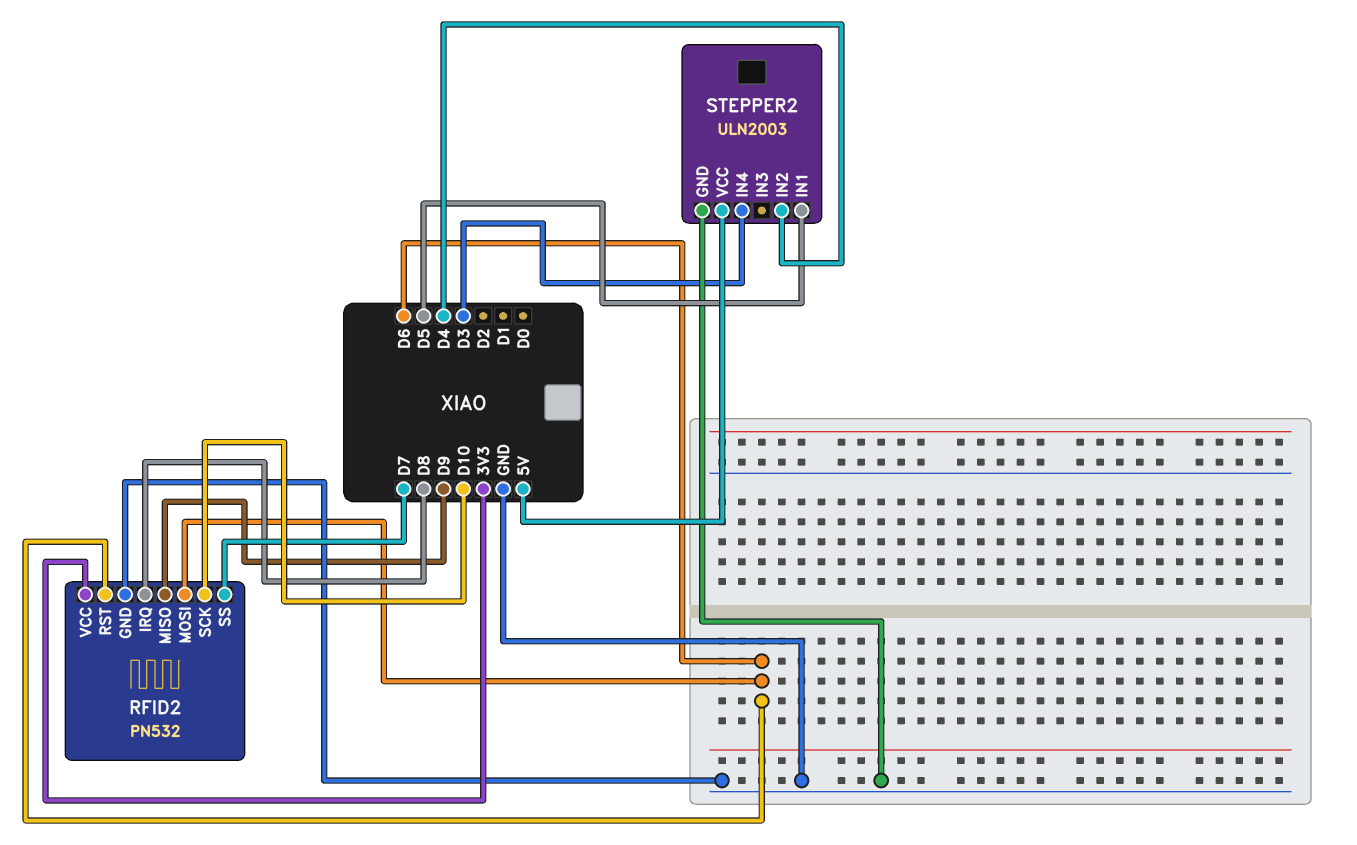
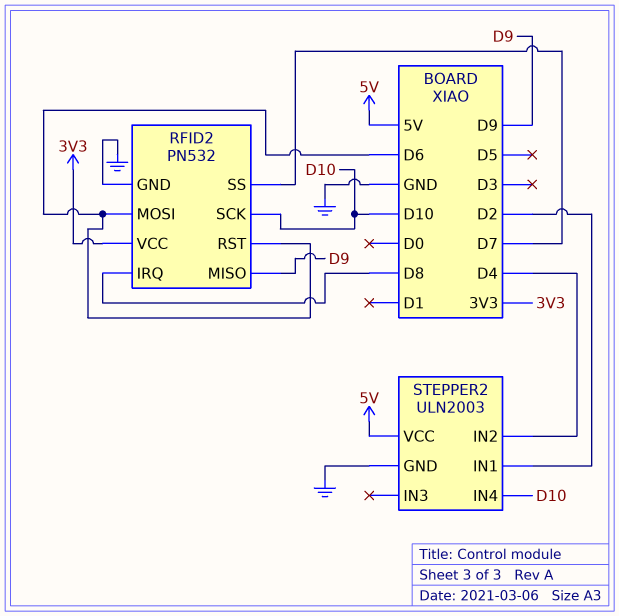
STEPPER2 pin IN1: D5 -> D2
STEPPER2 pin IN4: D3 -> D10

